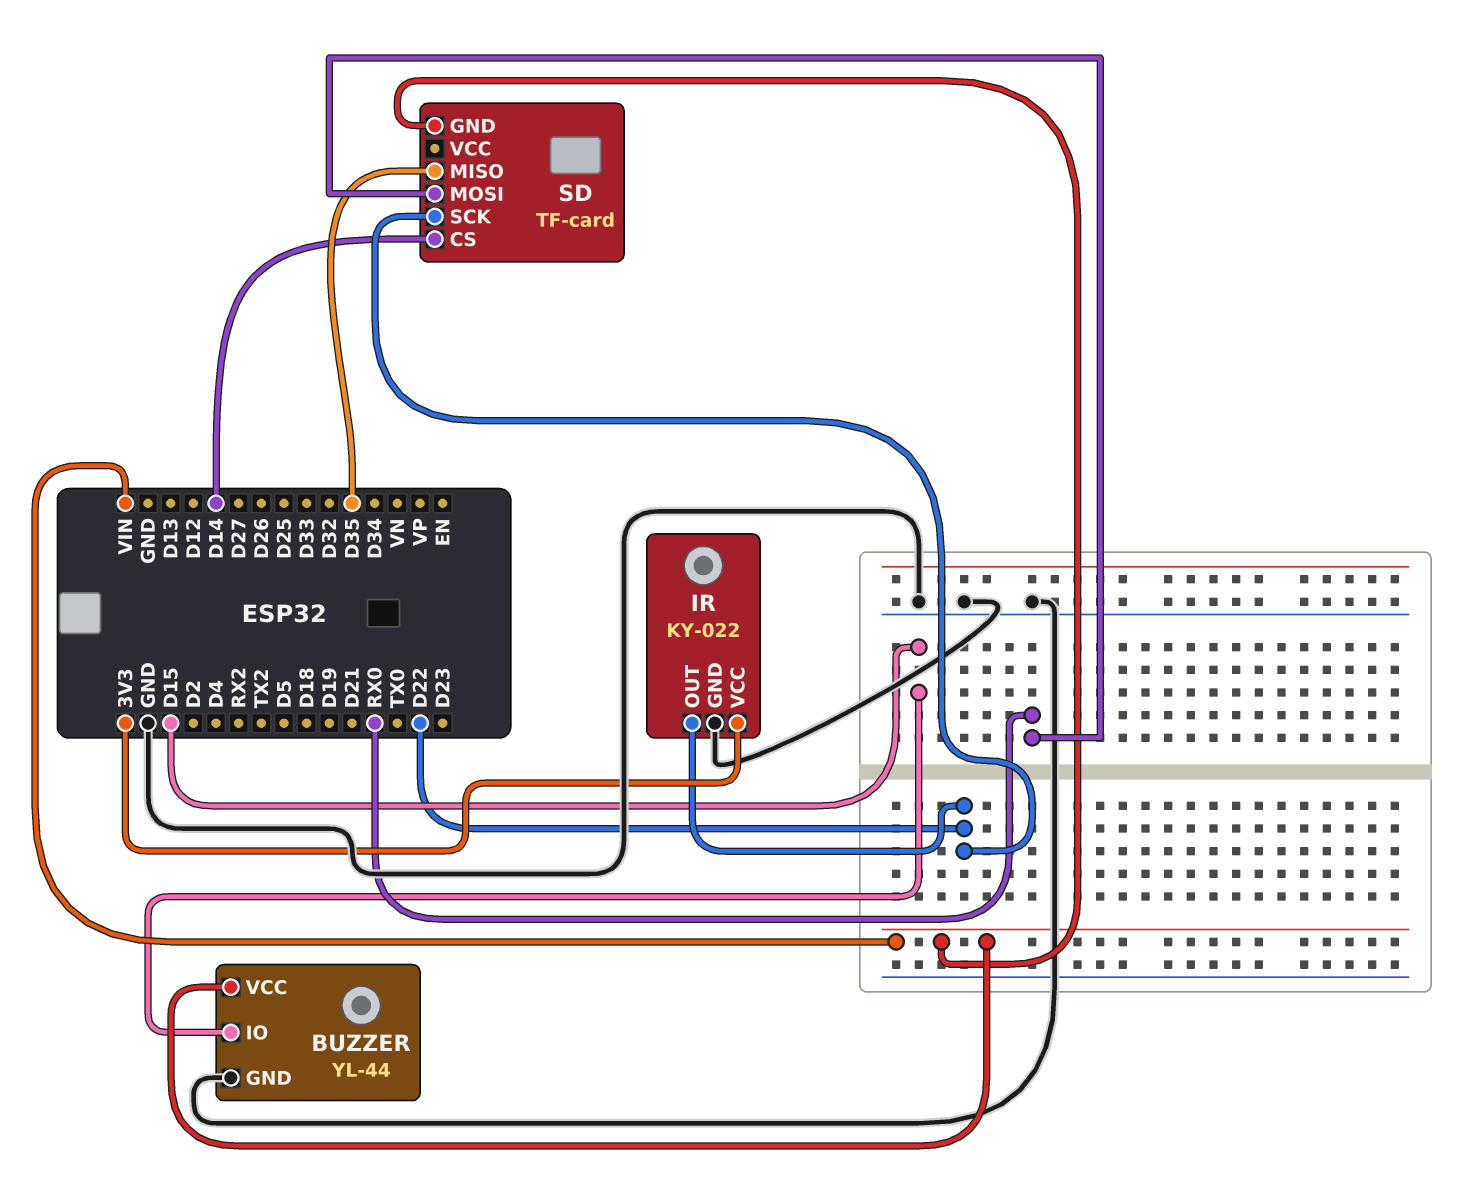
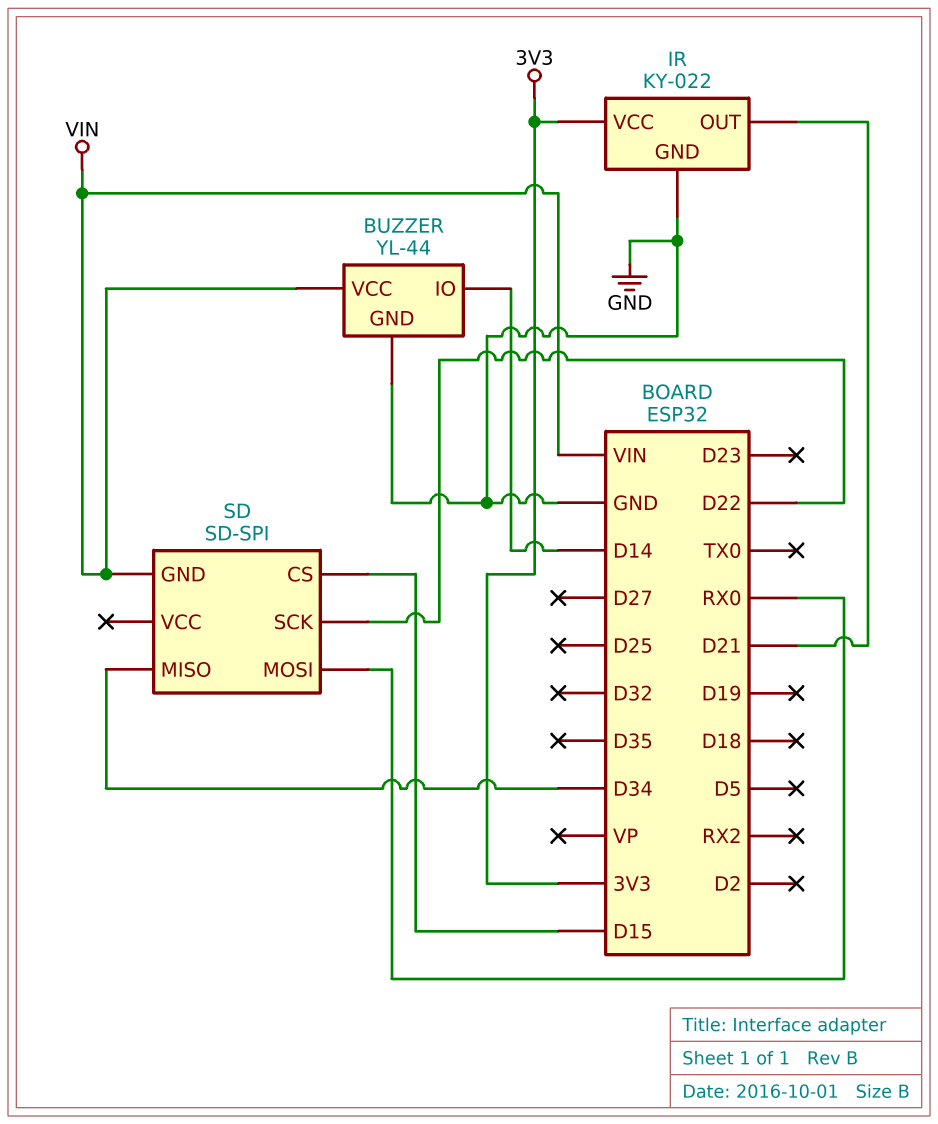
BUZZER pin IO: D15 -> D14
IR pin OUT: D22 -> D21
SD: TF-card -> SD-SPI
SD pin CS: D14 -> D15
SD pin MISO: D35 -> D34

